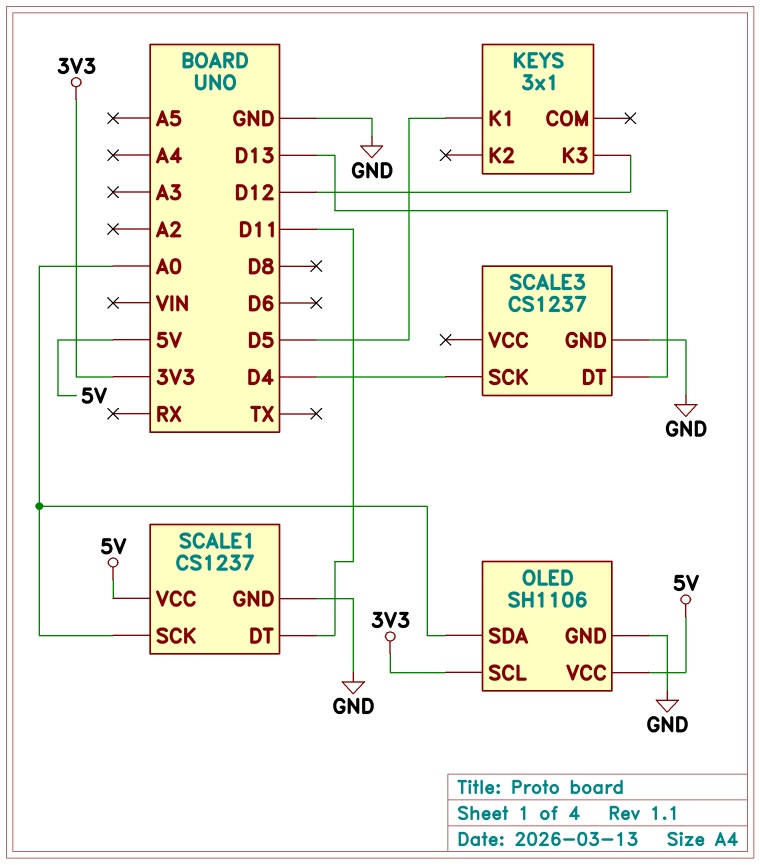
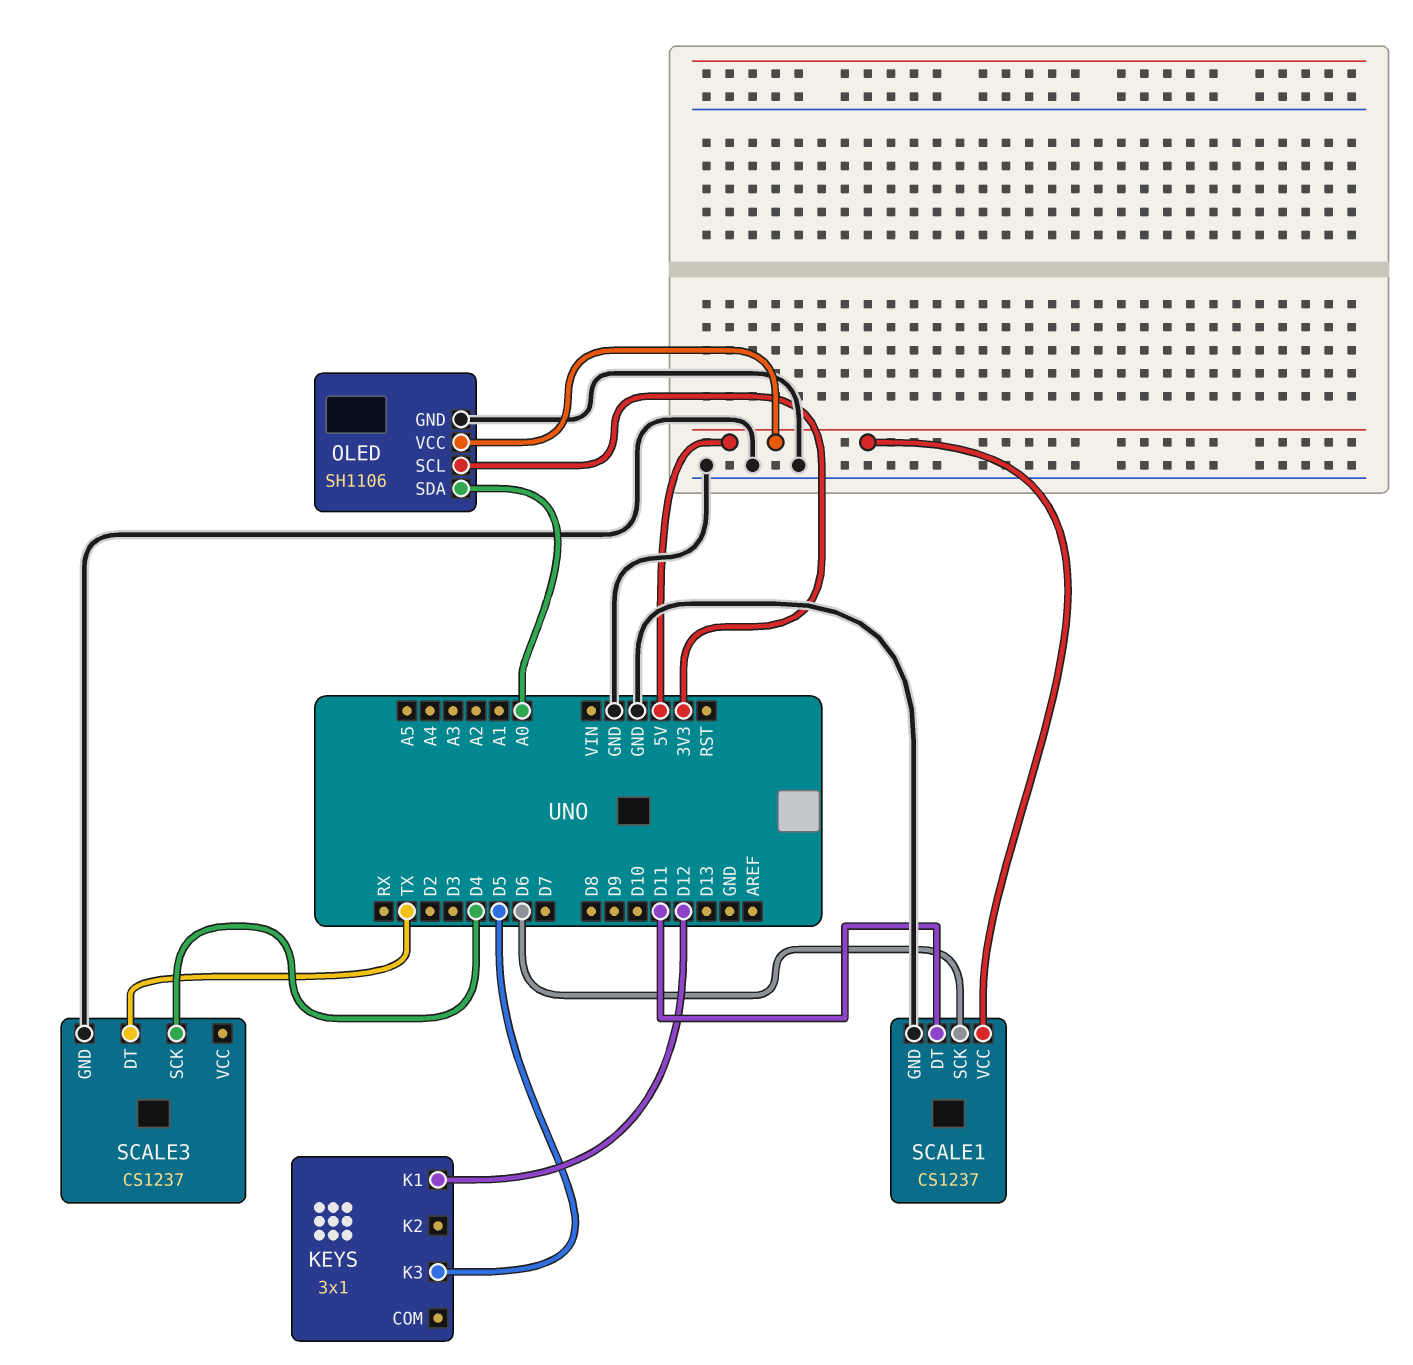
KEYS pin K1: D5 -> D12
KEYS pin K3: D12 -> D5
SCALE1 pin SCK: A0 -> D6
SCALE3 pin DT: D13 -> TX

